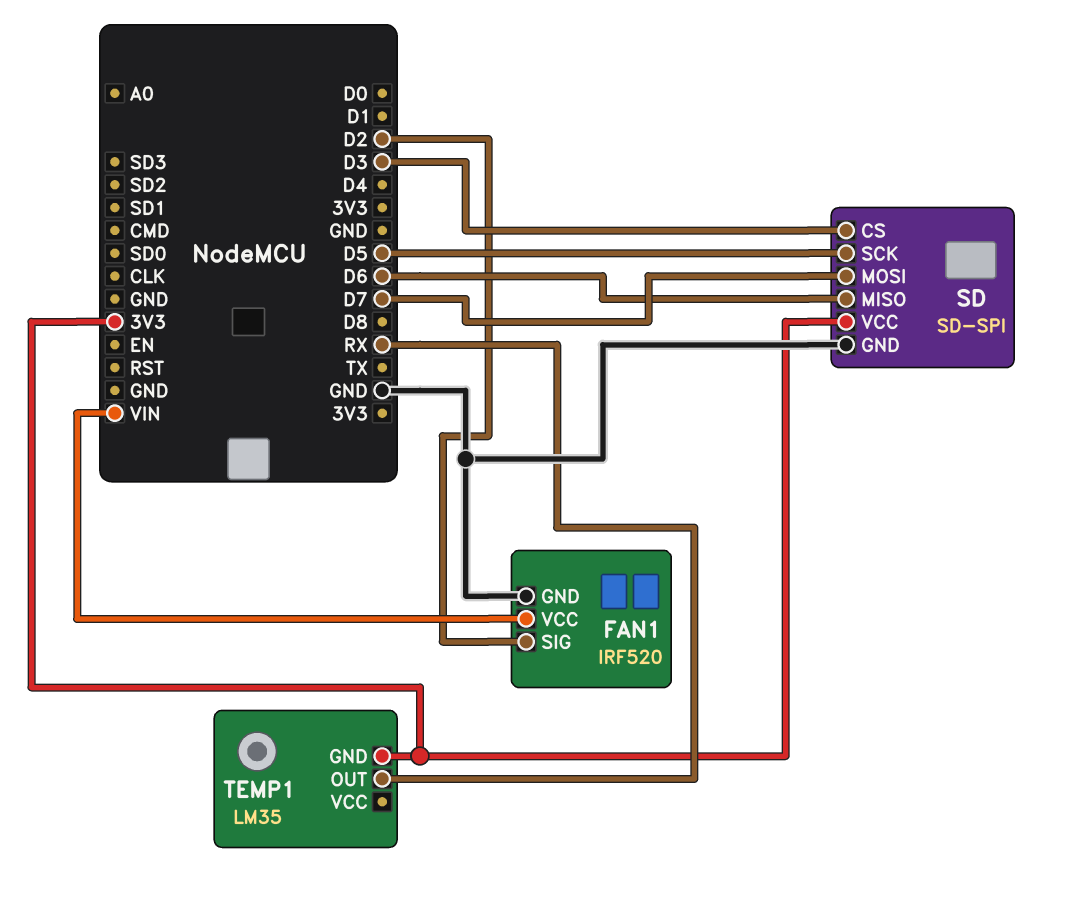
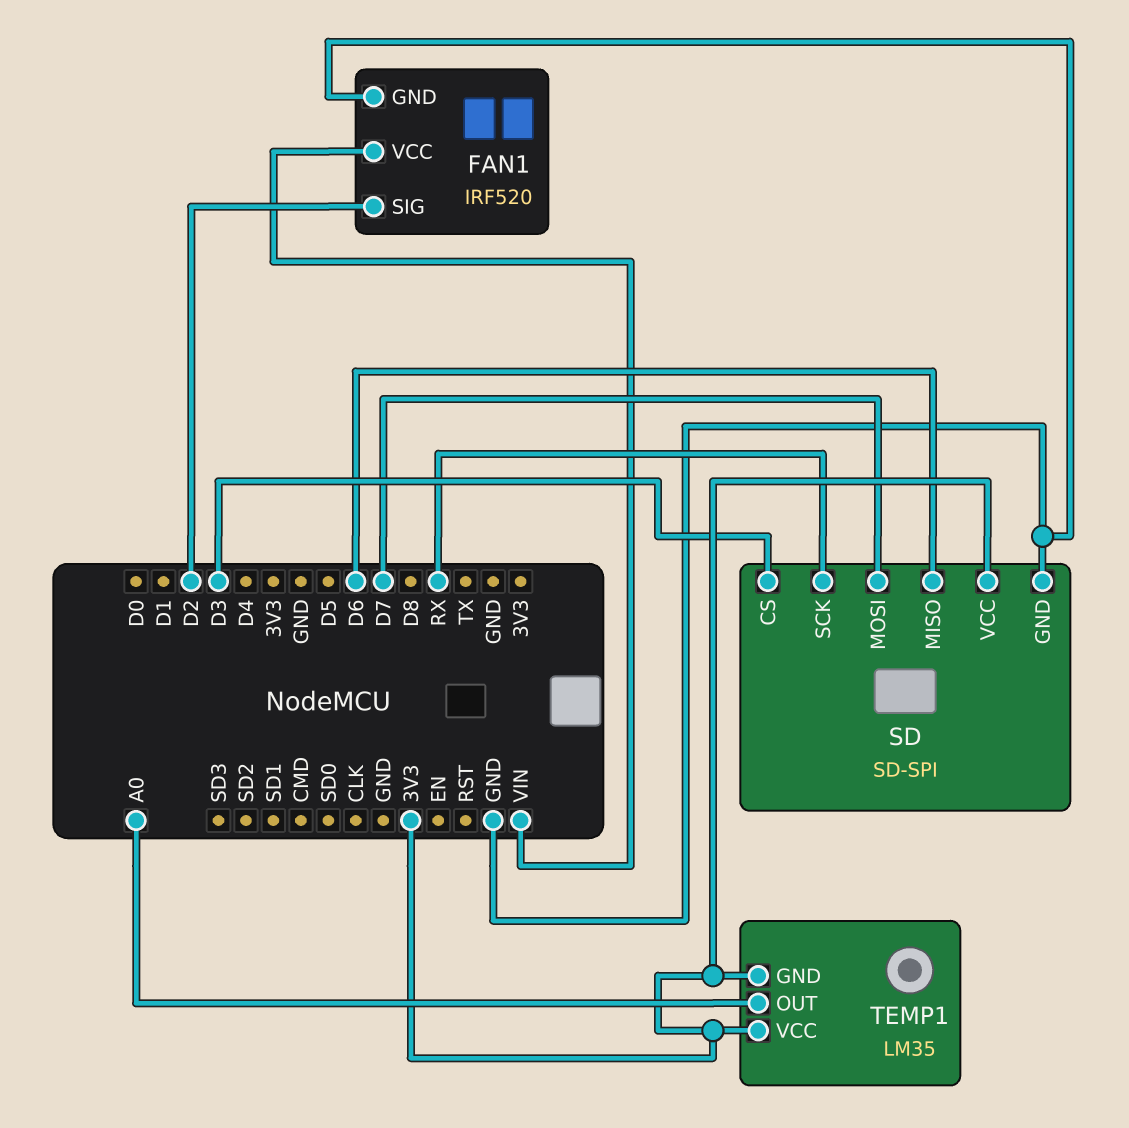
SD pin SCK: D5 -> RX
TEMP1 pin OUT: RX -> A0
TEMP1 pin VCC: none -> 3V3

